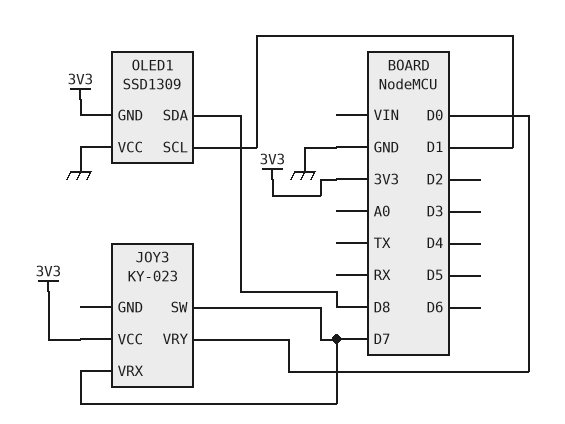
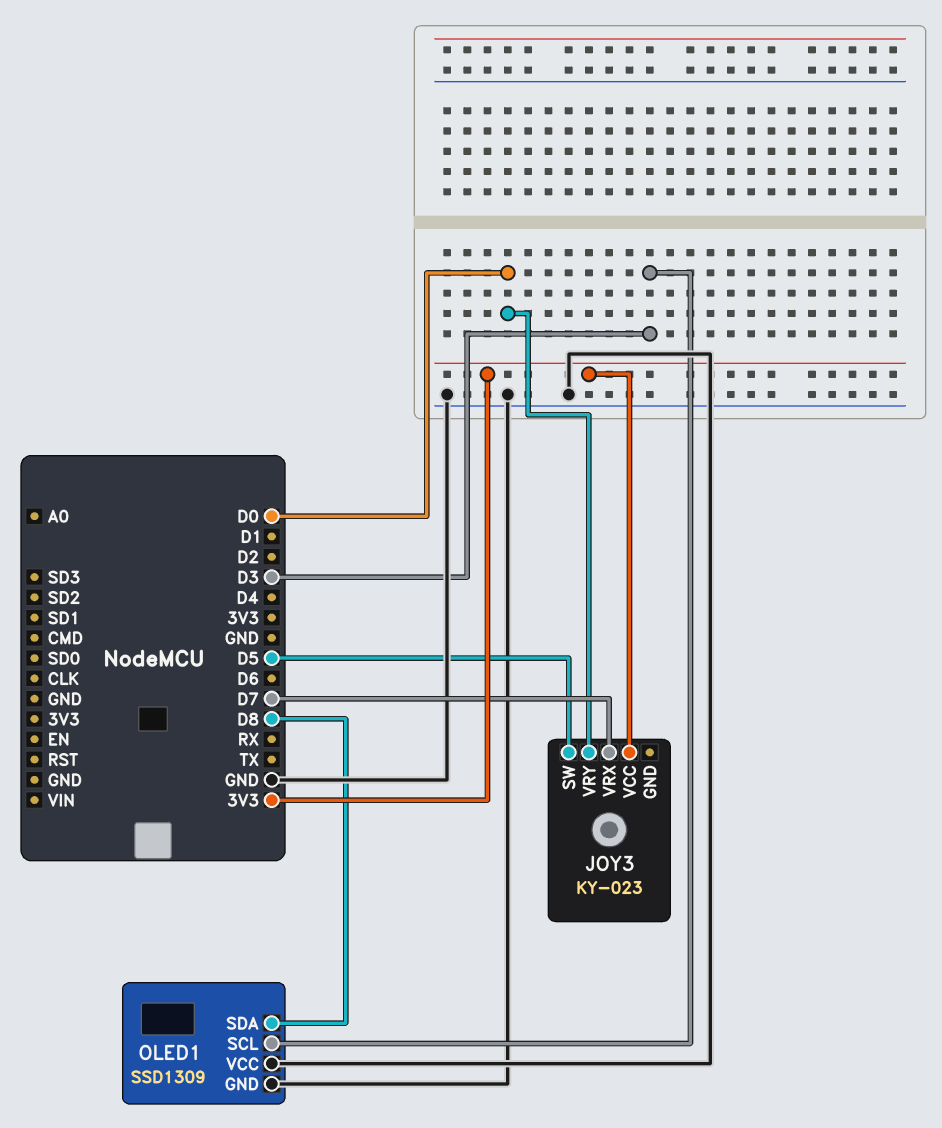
JOY3 pin SW: D7 -> D5
OLED1 pin GND: 3V3 -> GND
OLED1 pin SCL: D1 -> D3

